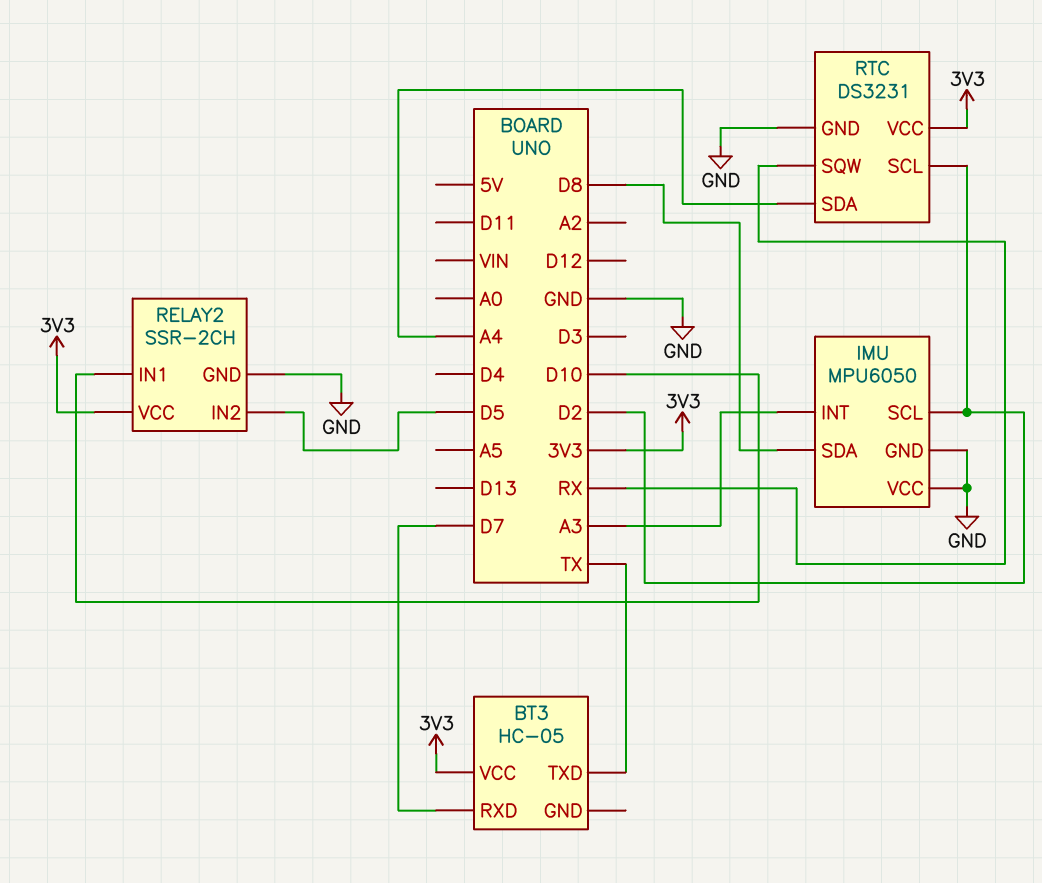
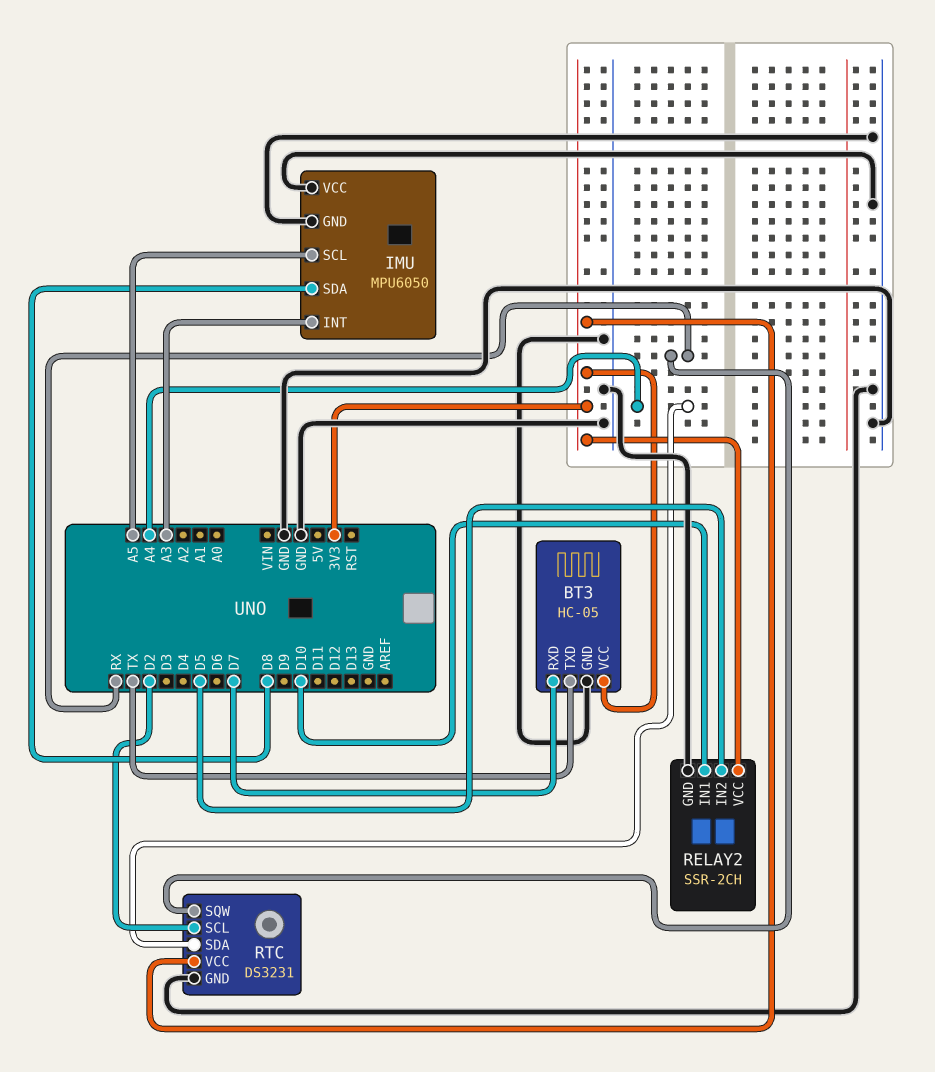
BT3 pin GND: none -> GND
IMU pin SCL: D2 -> A5

